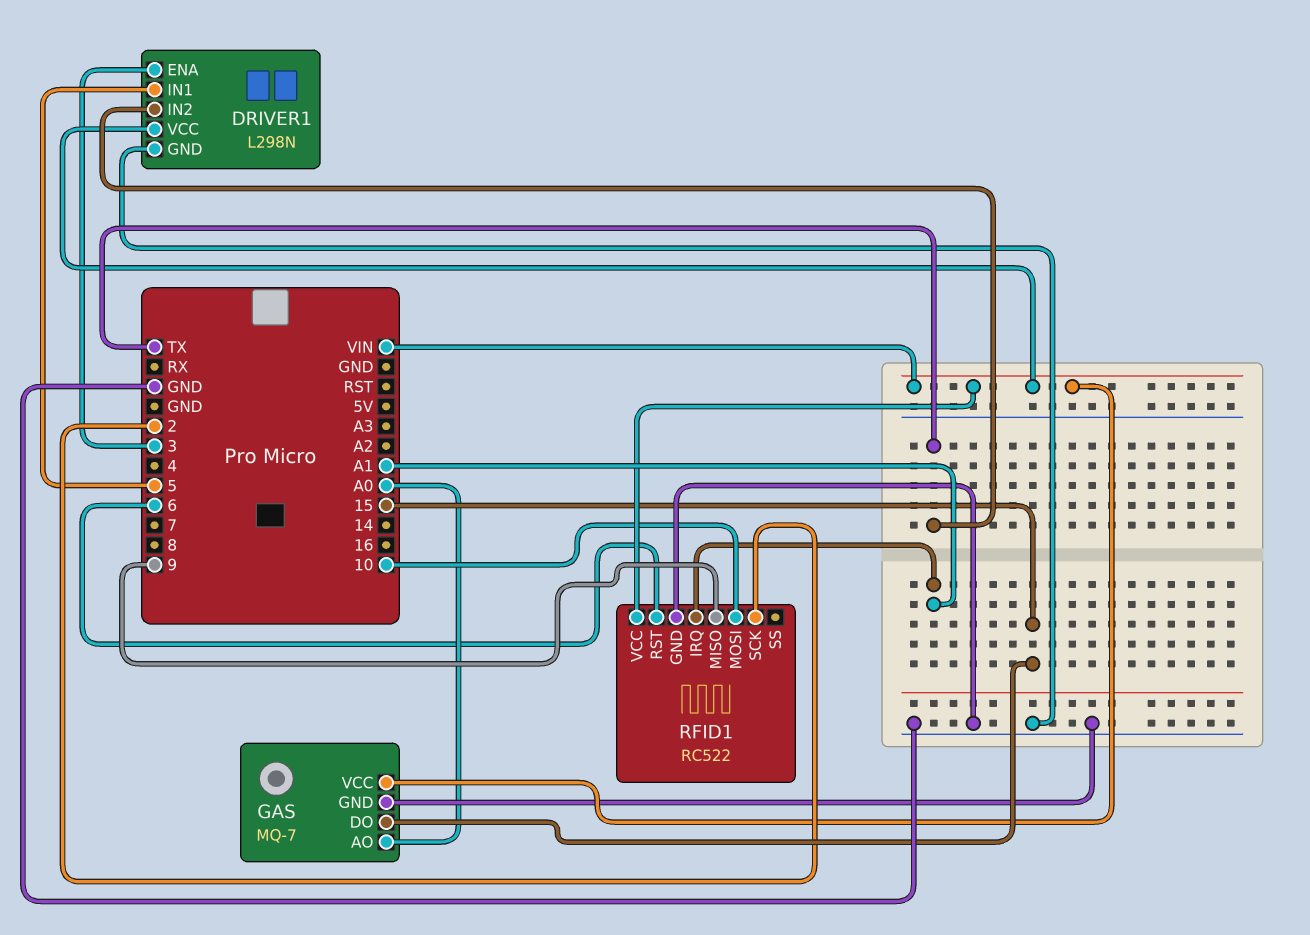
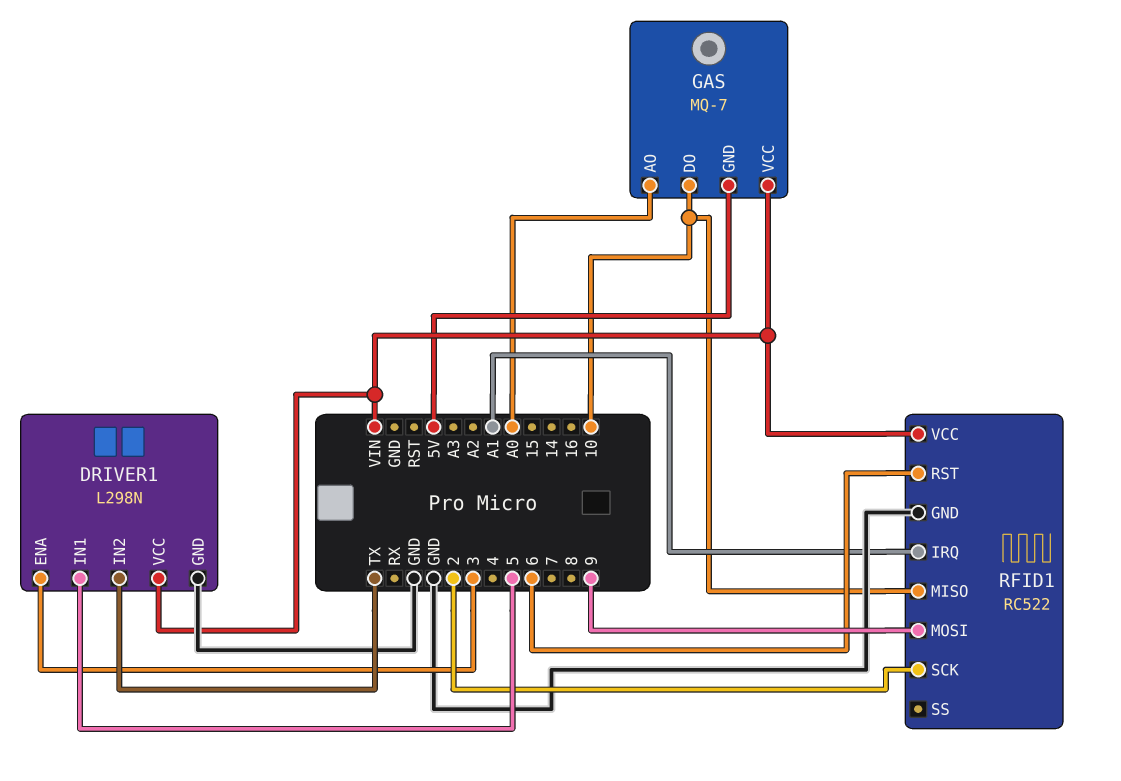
GAS pin DO: 15 -> 10
GAS pin GND: GND -> 5V
RFID1 pin MISO: 9 -> 10
RFID1 pin MOSI: 10 -> 9

